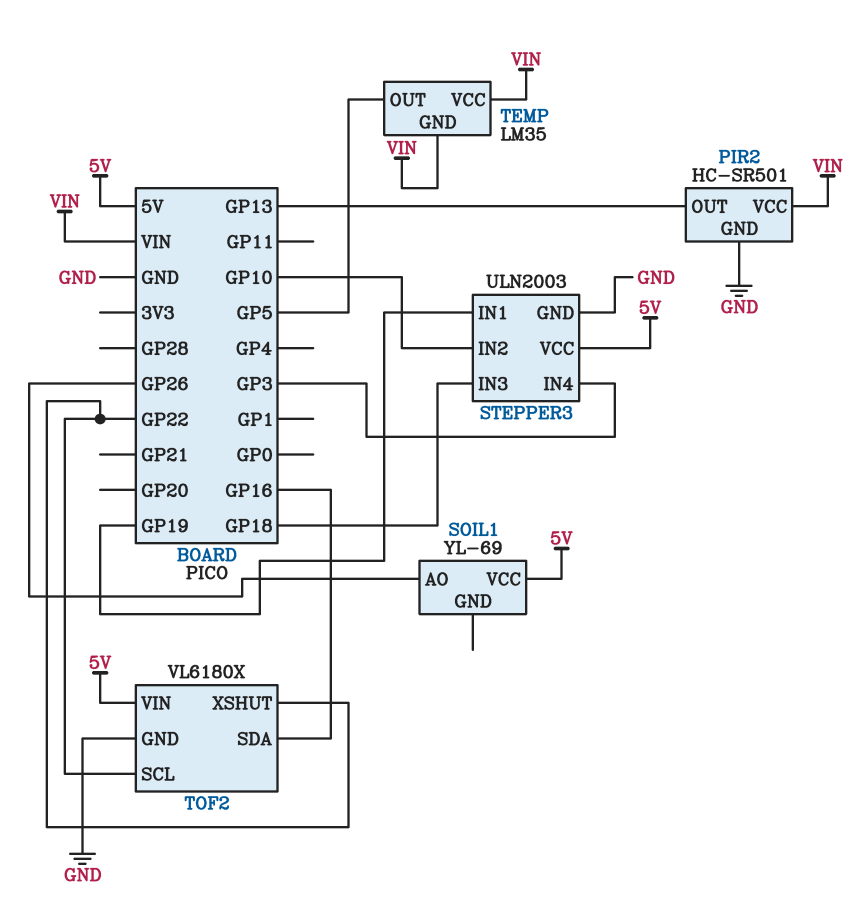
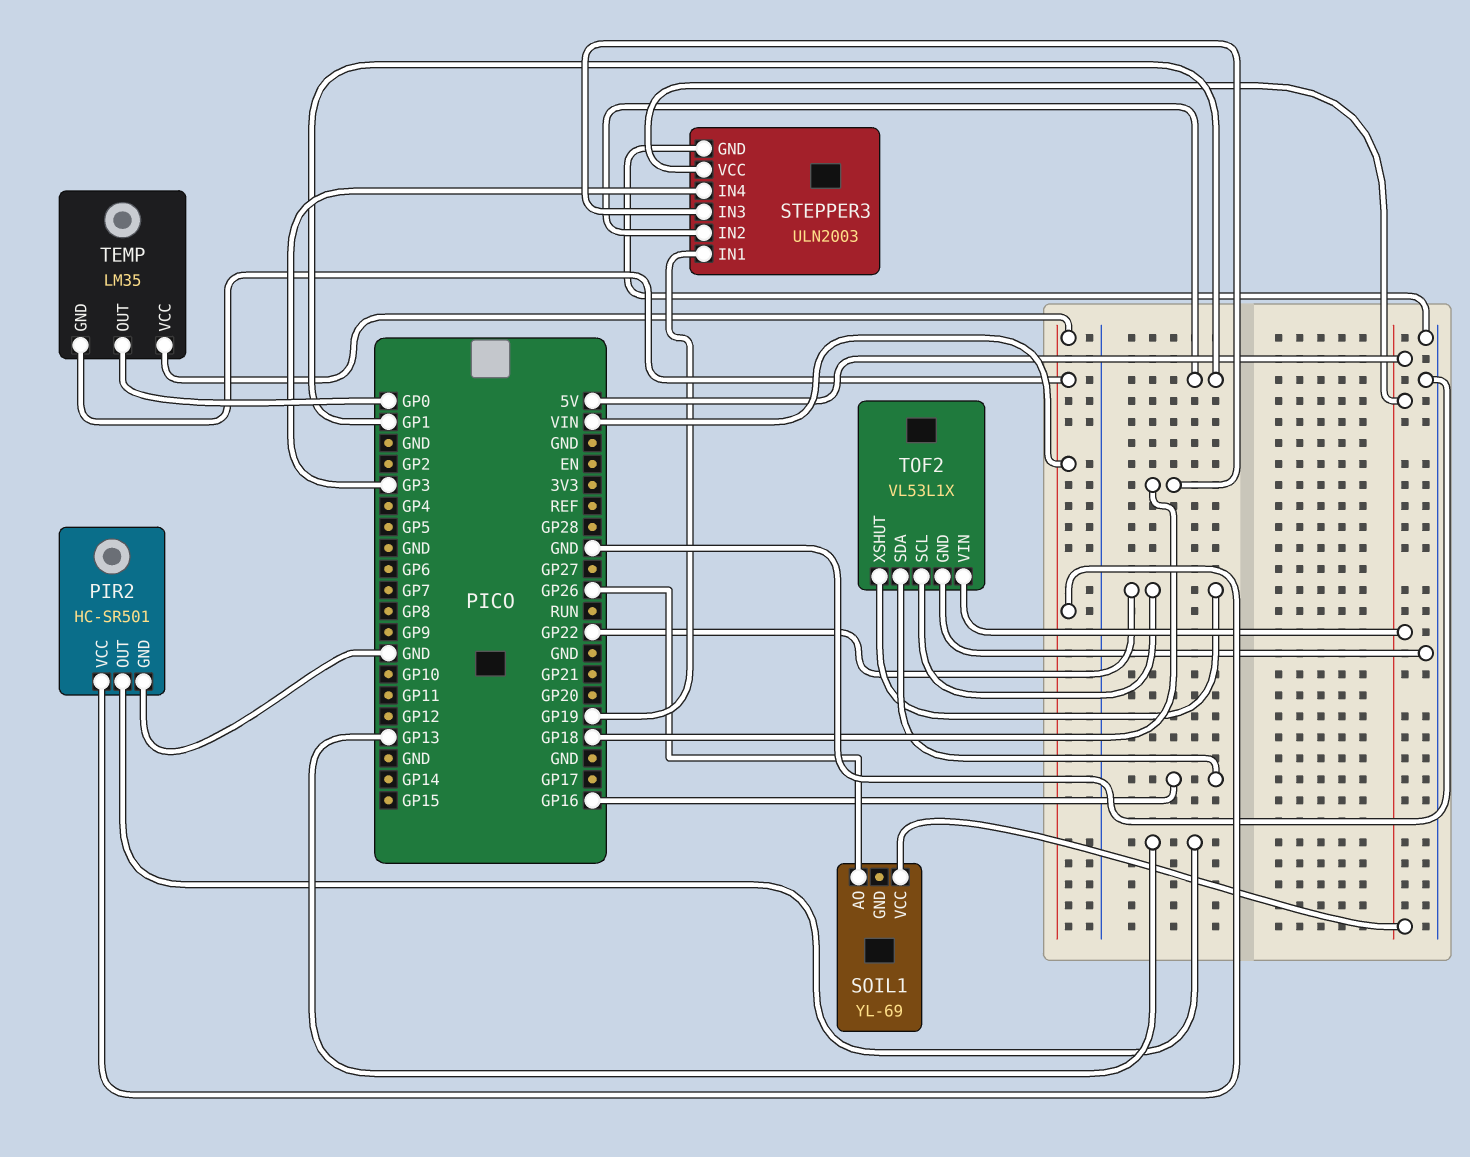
STEPPER3 pin IN2: GP10 -> GP1
TEMP pin OUT: GP5 -> GP0
TOF2: VL6180X -> VL53L1X

